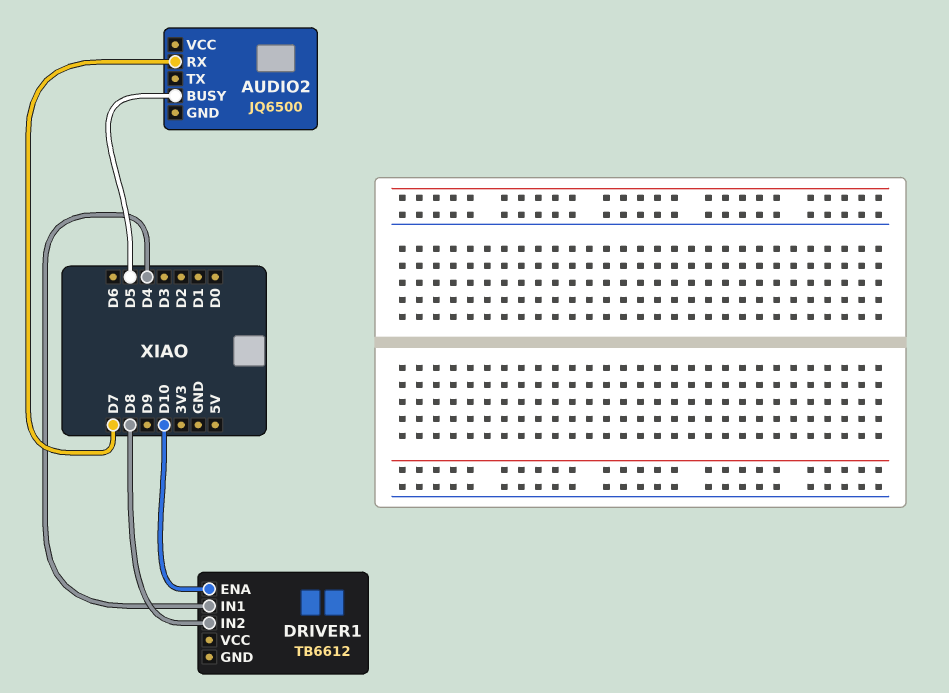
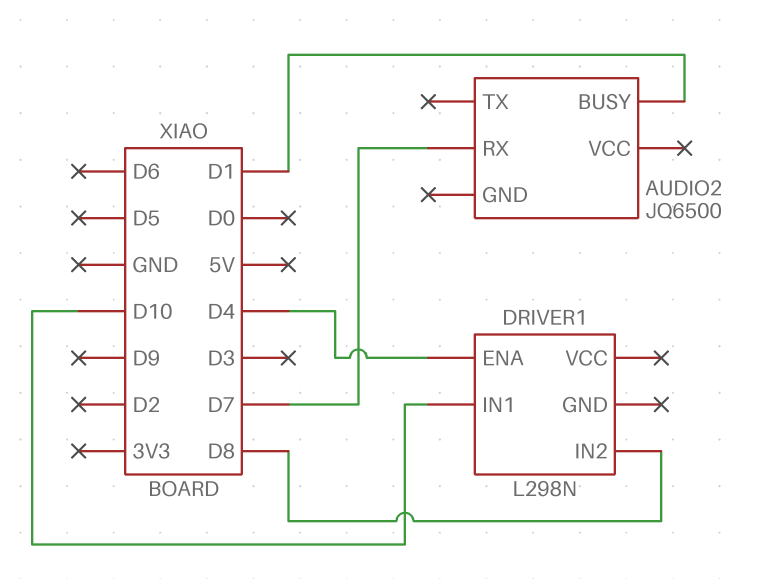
AUDIO2 pin BUSY: D5 -> D1
DRIVER1: TB6612 -> L298N
DRIVER1 pin ENA: D10 -> D4
DRIVER1 pin IN1: D4 -> D10

